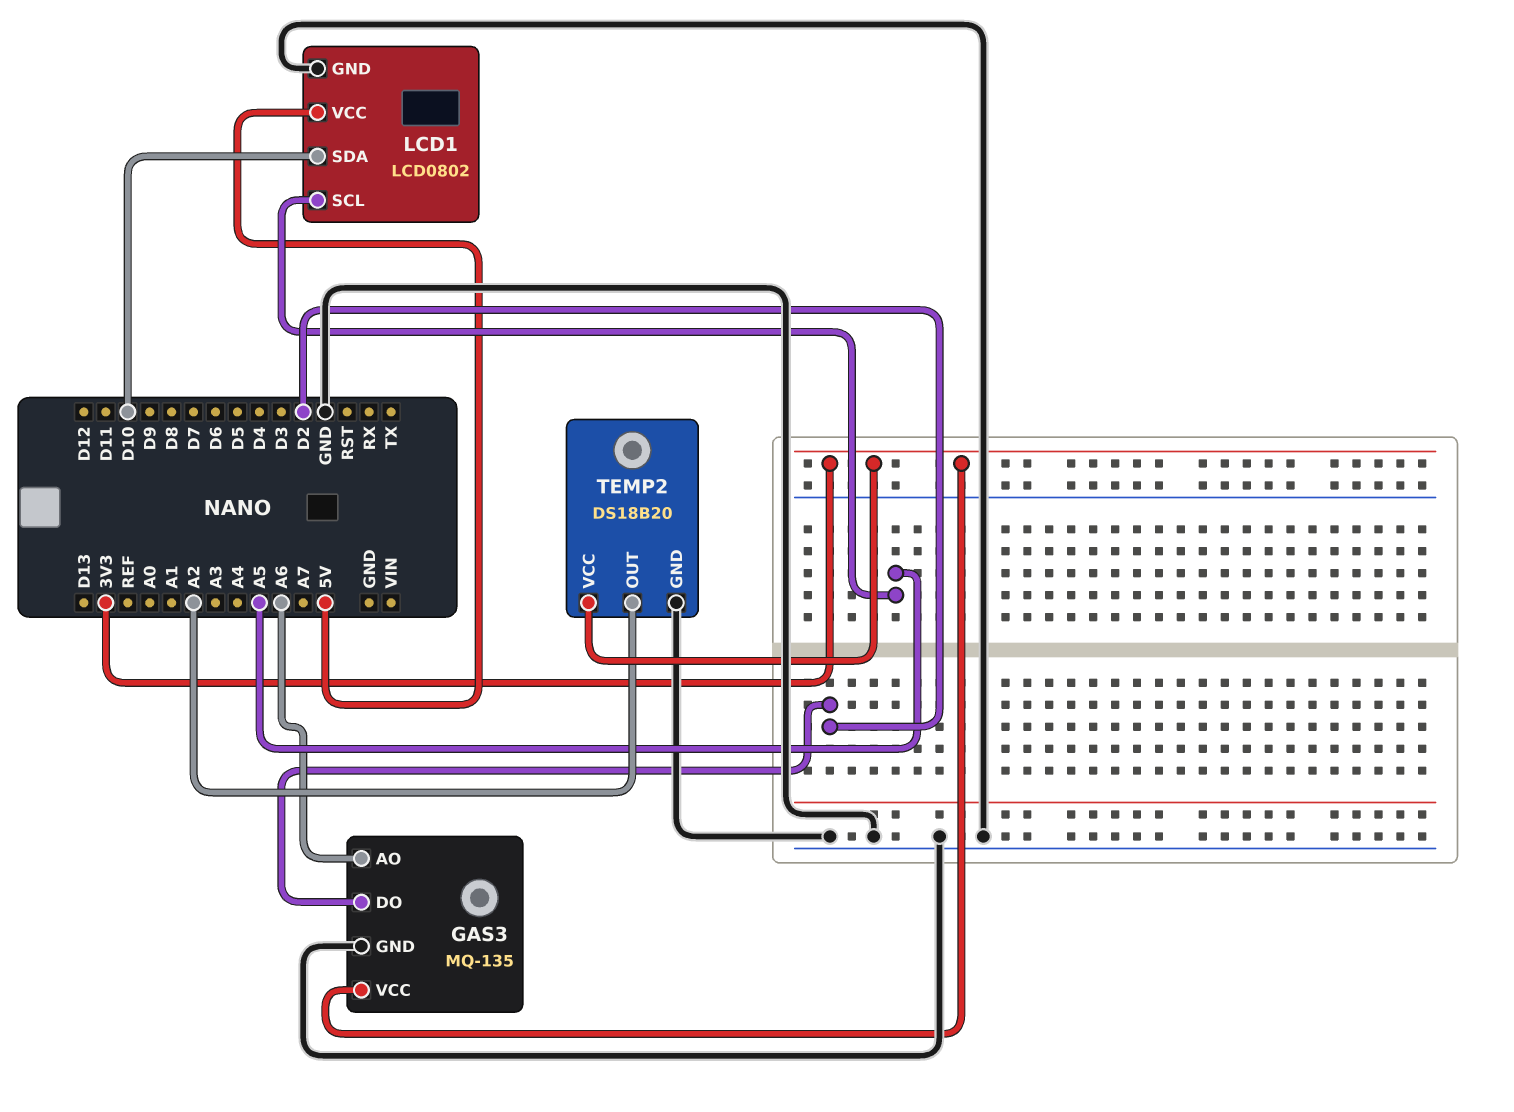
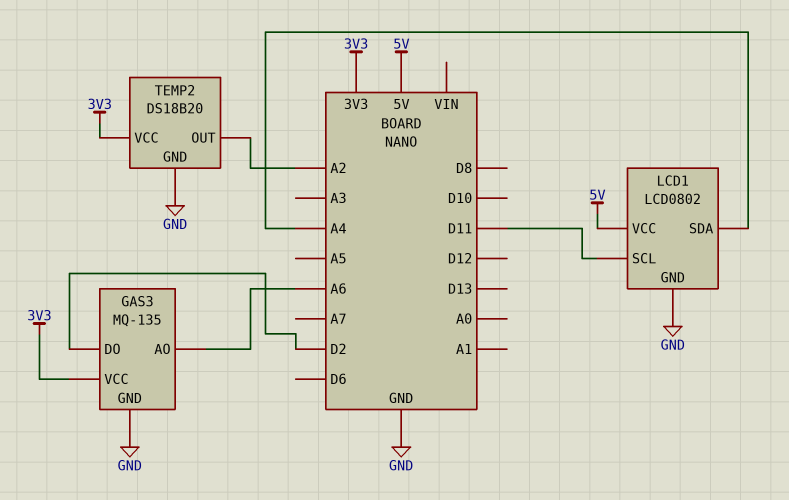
LCD1 pin SCL: A5 -> D11
LCD1 pin SDA: D10 -> A4

